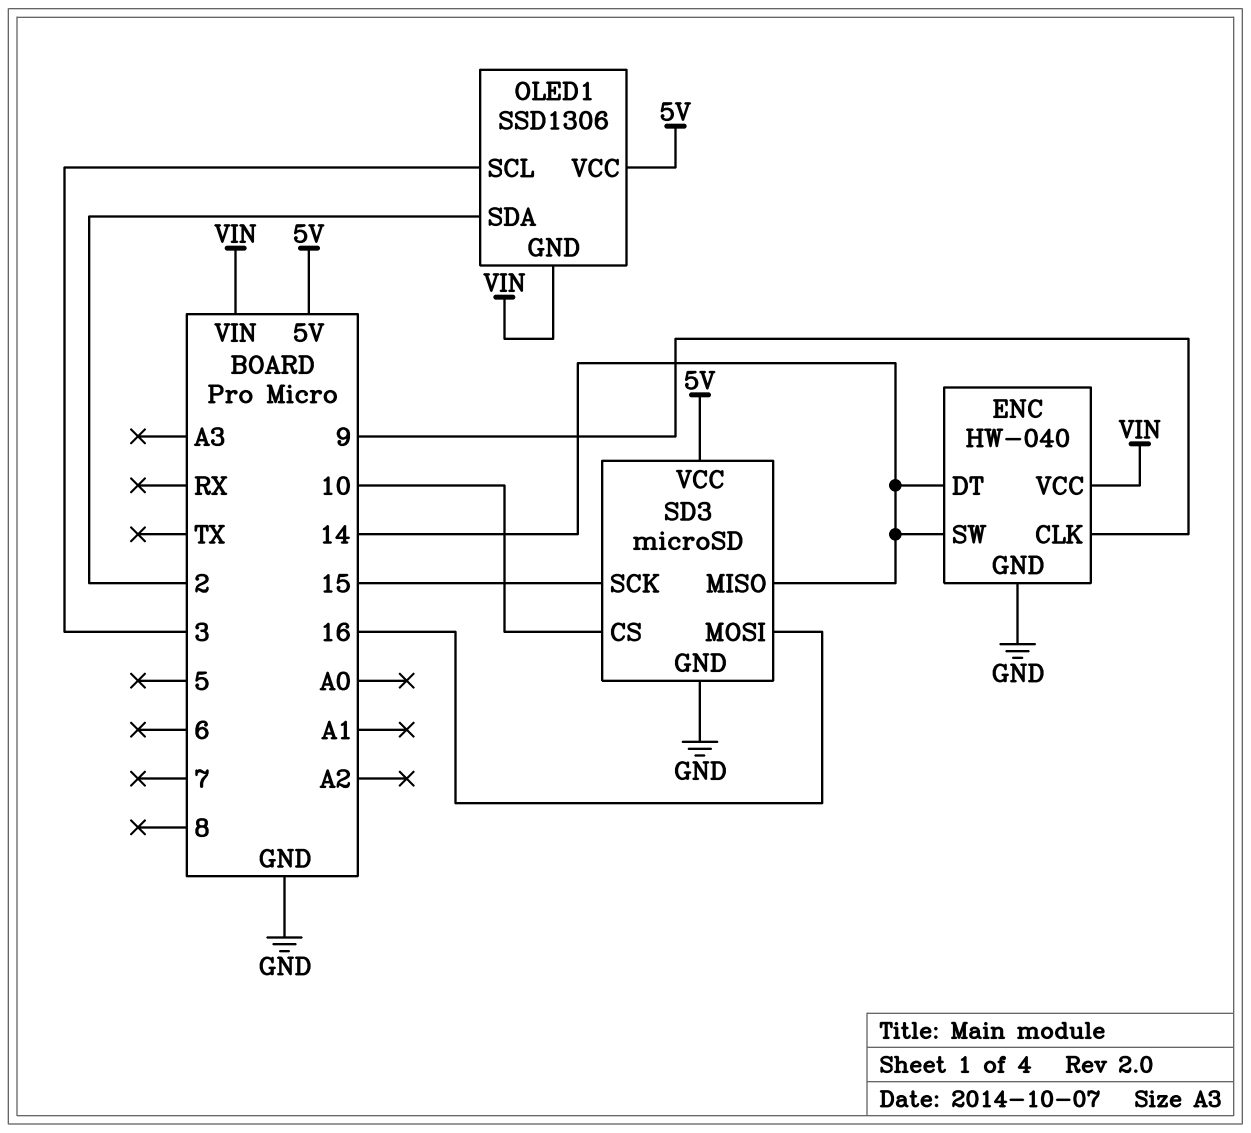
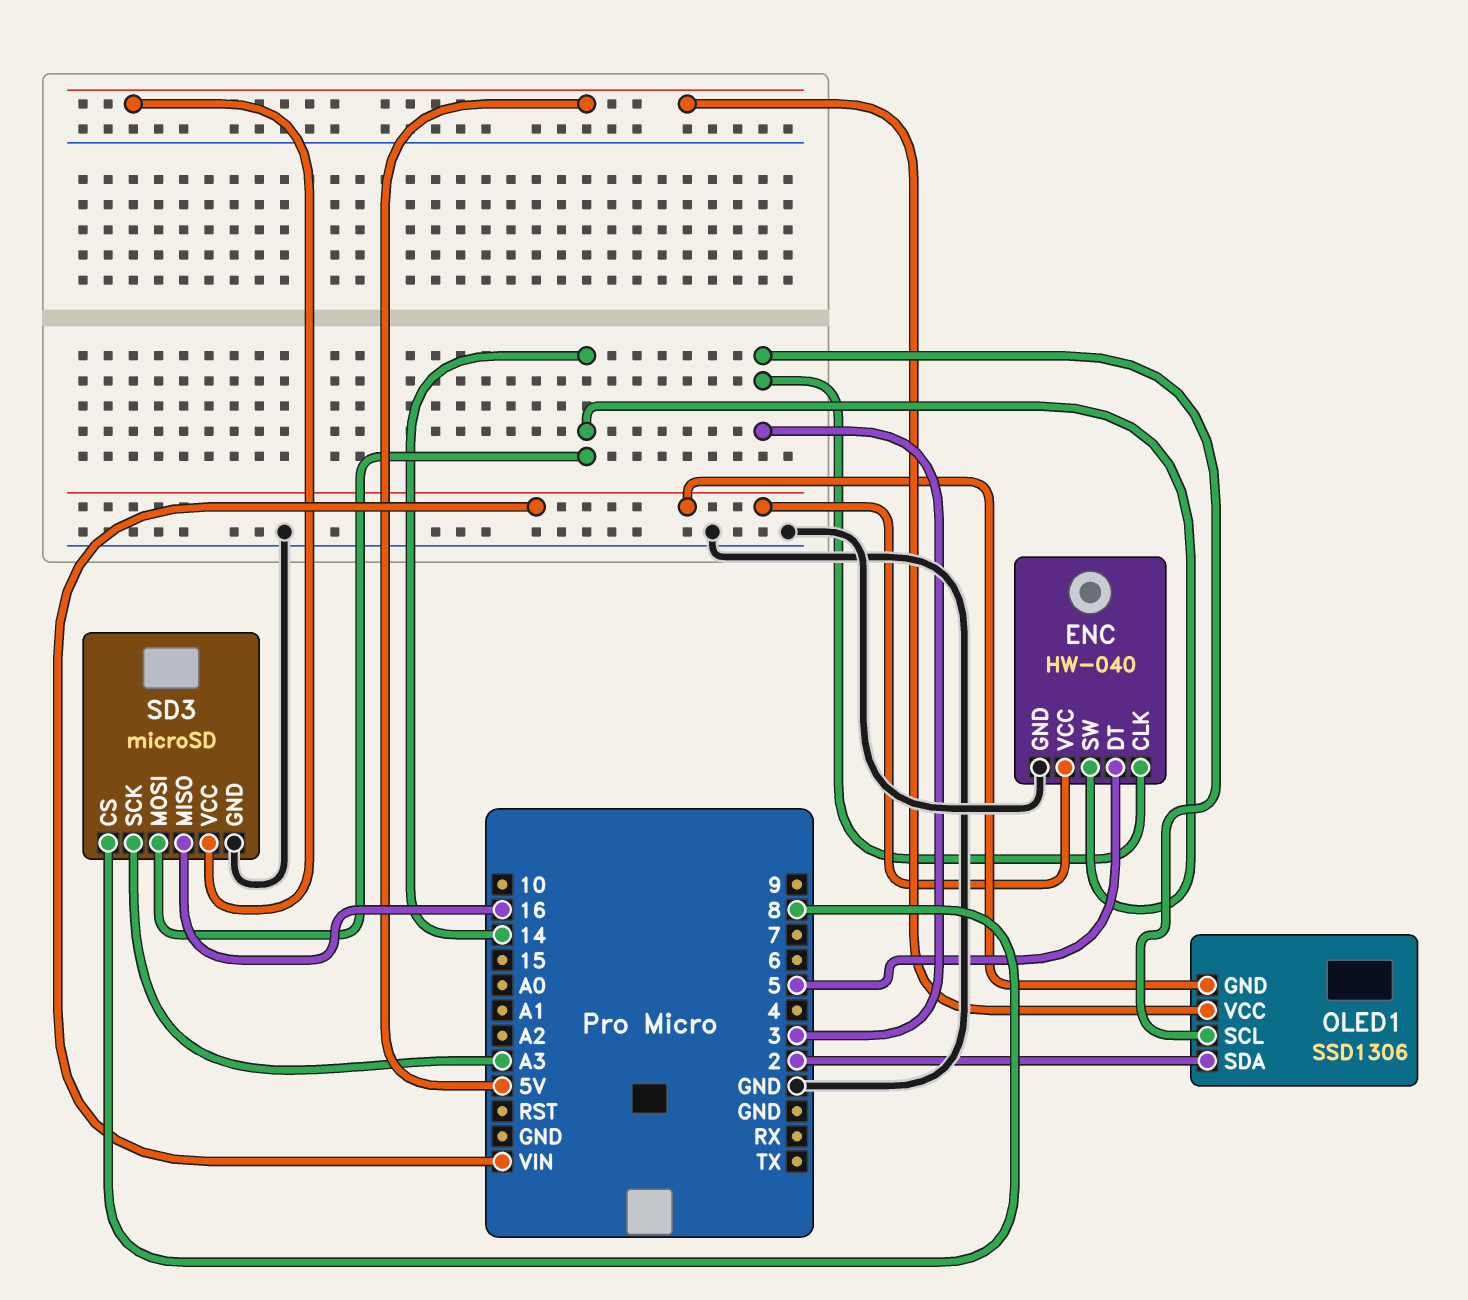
ENC pin CLK: 9 -> 3
ENC pin DT: 14 -> 5
SD3 pin CS: 10 -> 8
SD3 pin MISO: 14 -> 16
SD3 pin MOSI: 16 -> 14
SD3 pin SCK: 15 -> A3

